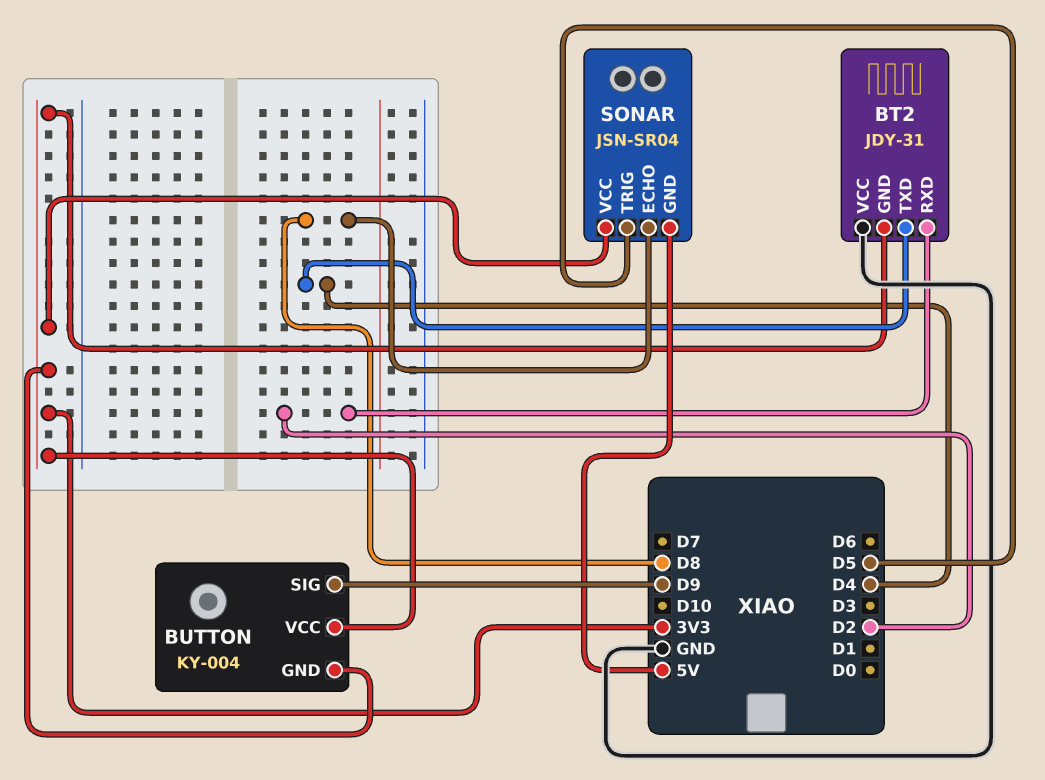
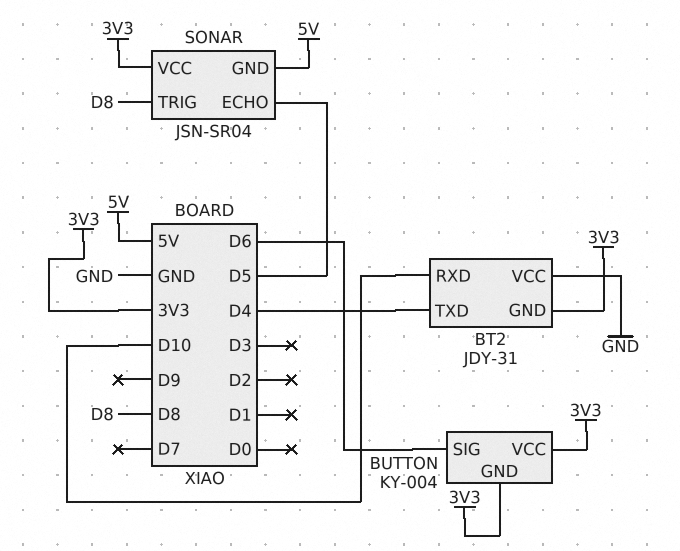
BT2 pin RXD: D2 -> D10
BUTTON pin SIG: D9 -> D6
SONAR pin ECHO: D8 -> D5
SONAR pin TRIG: D5 -> D8

